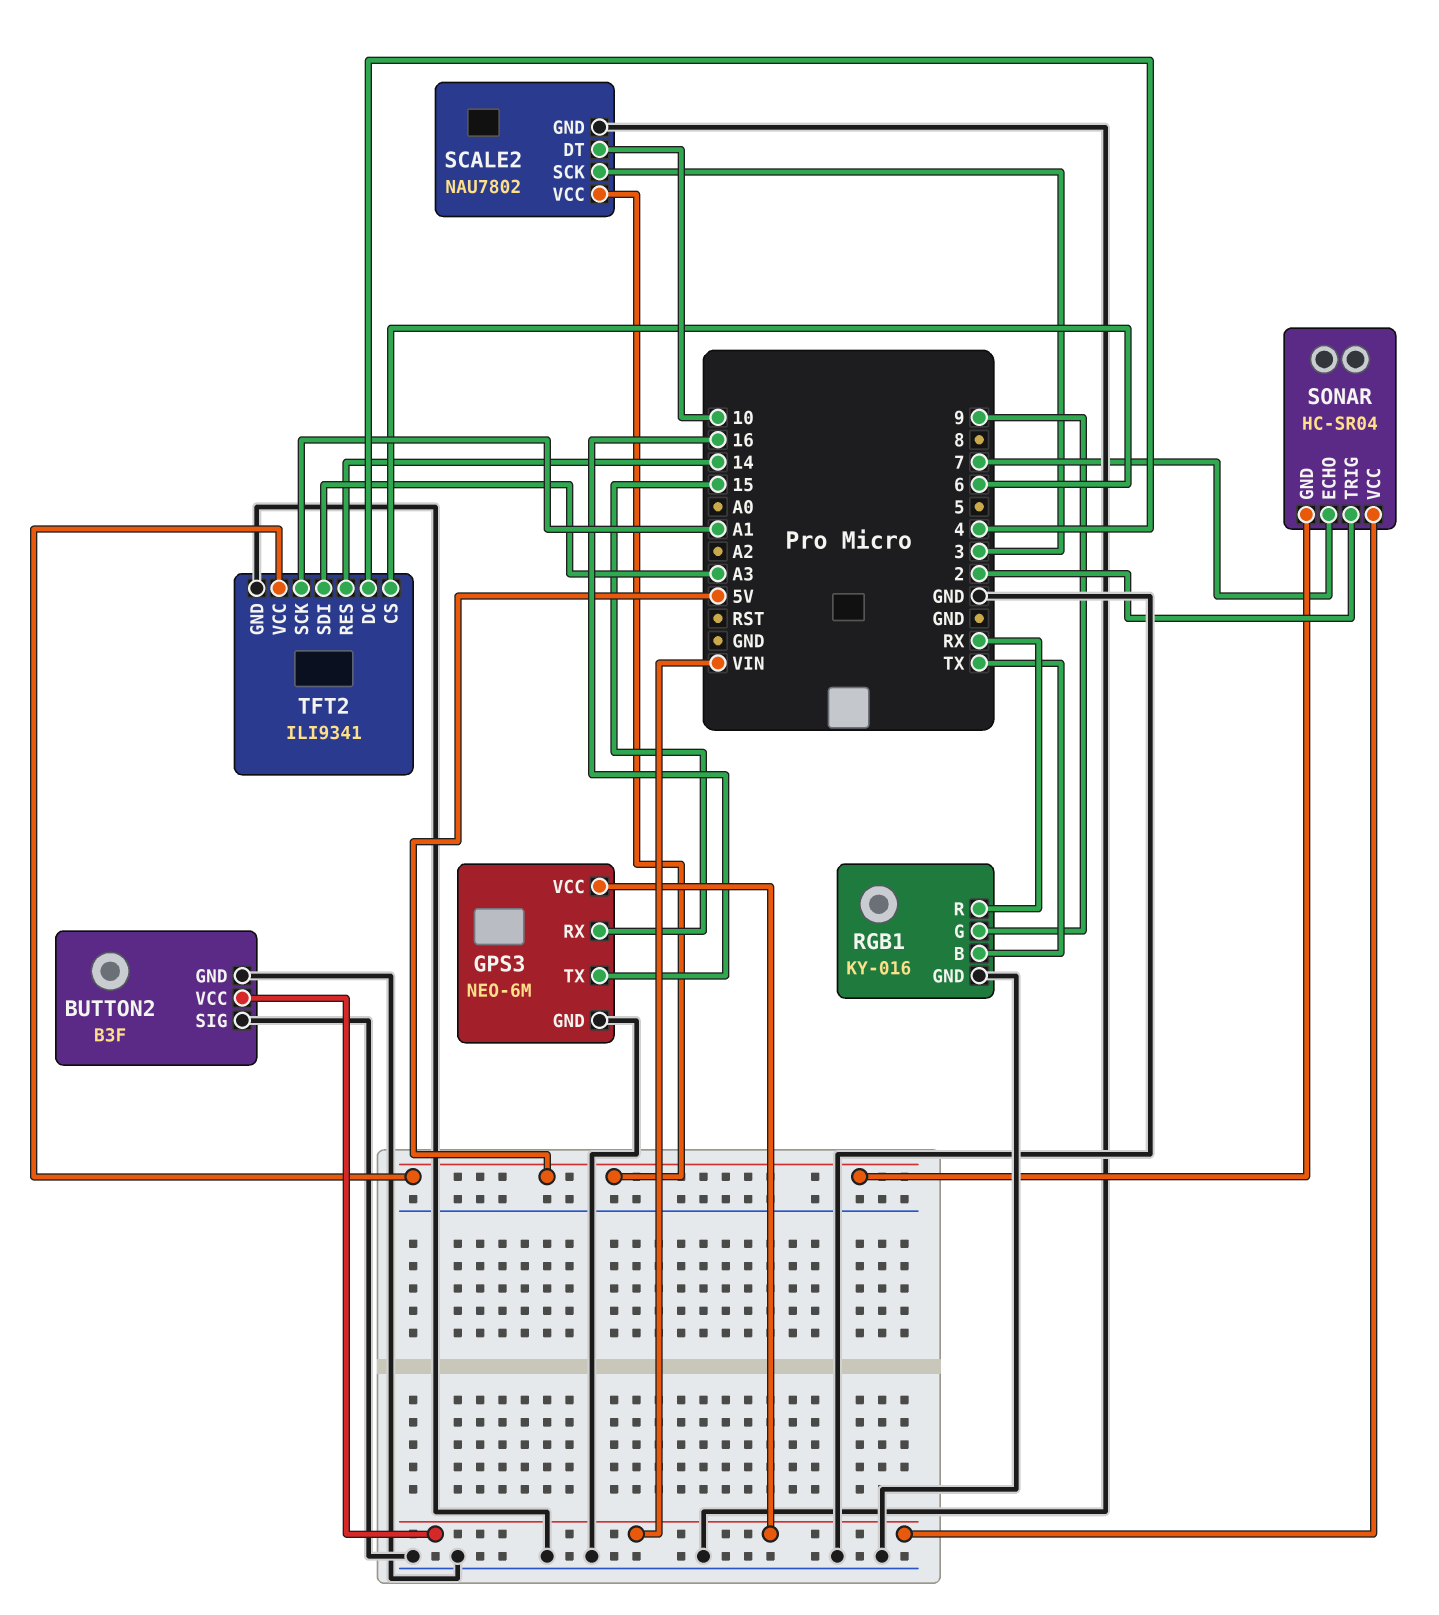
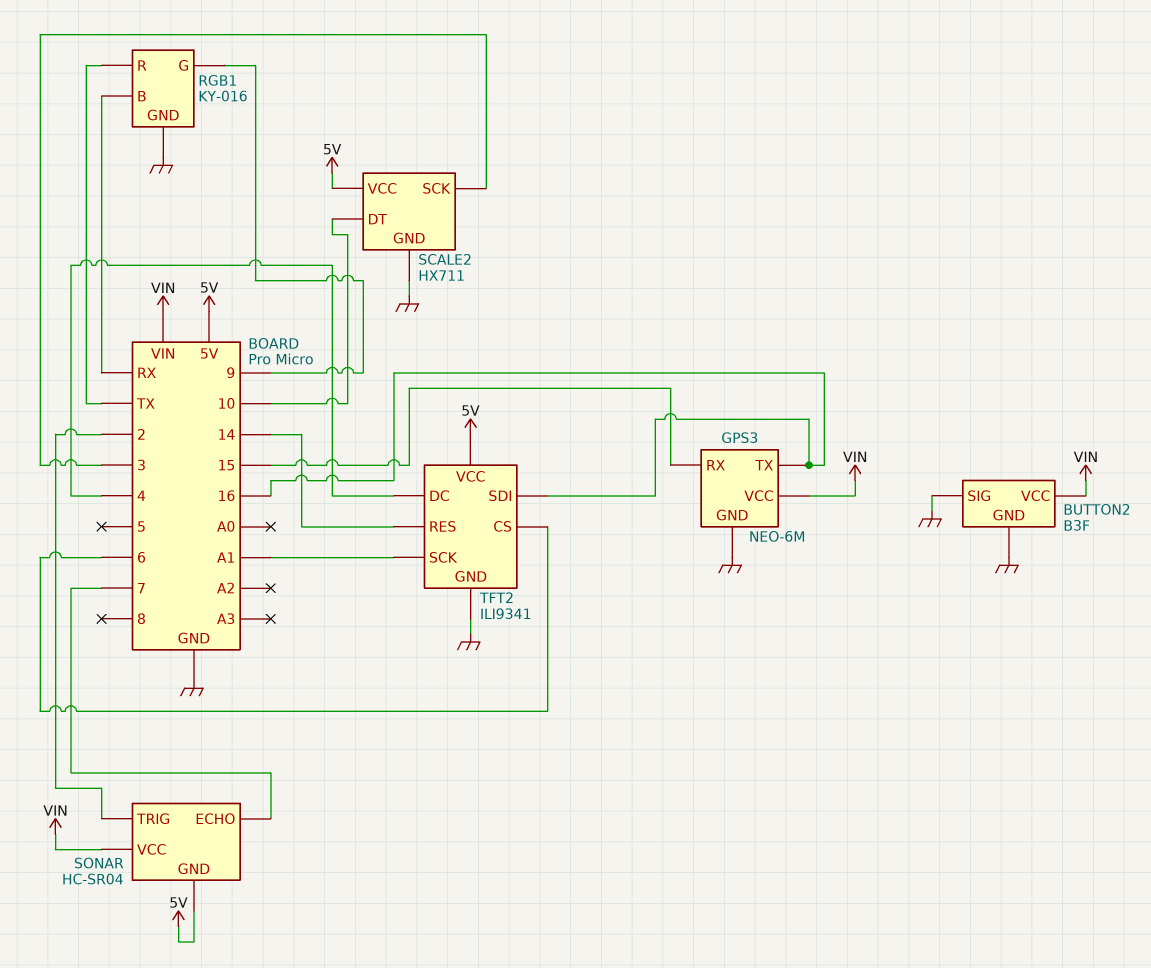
RGB1 pin B: TX -> RX
RGB1 pin R: RX -> TX
SCALE2: NAU7802 -> HX711
TFT2 pin SDI: A3 -> 16

